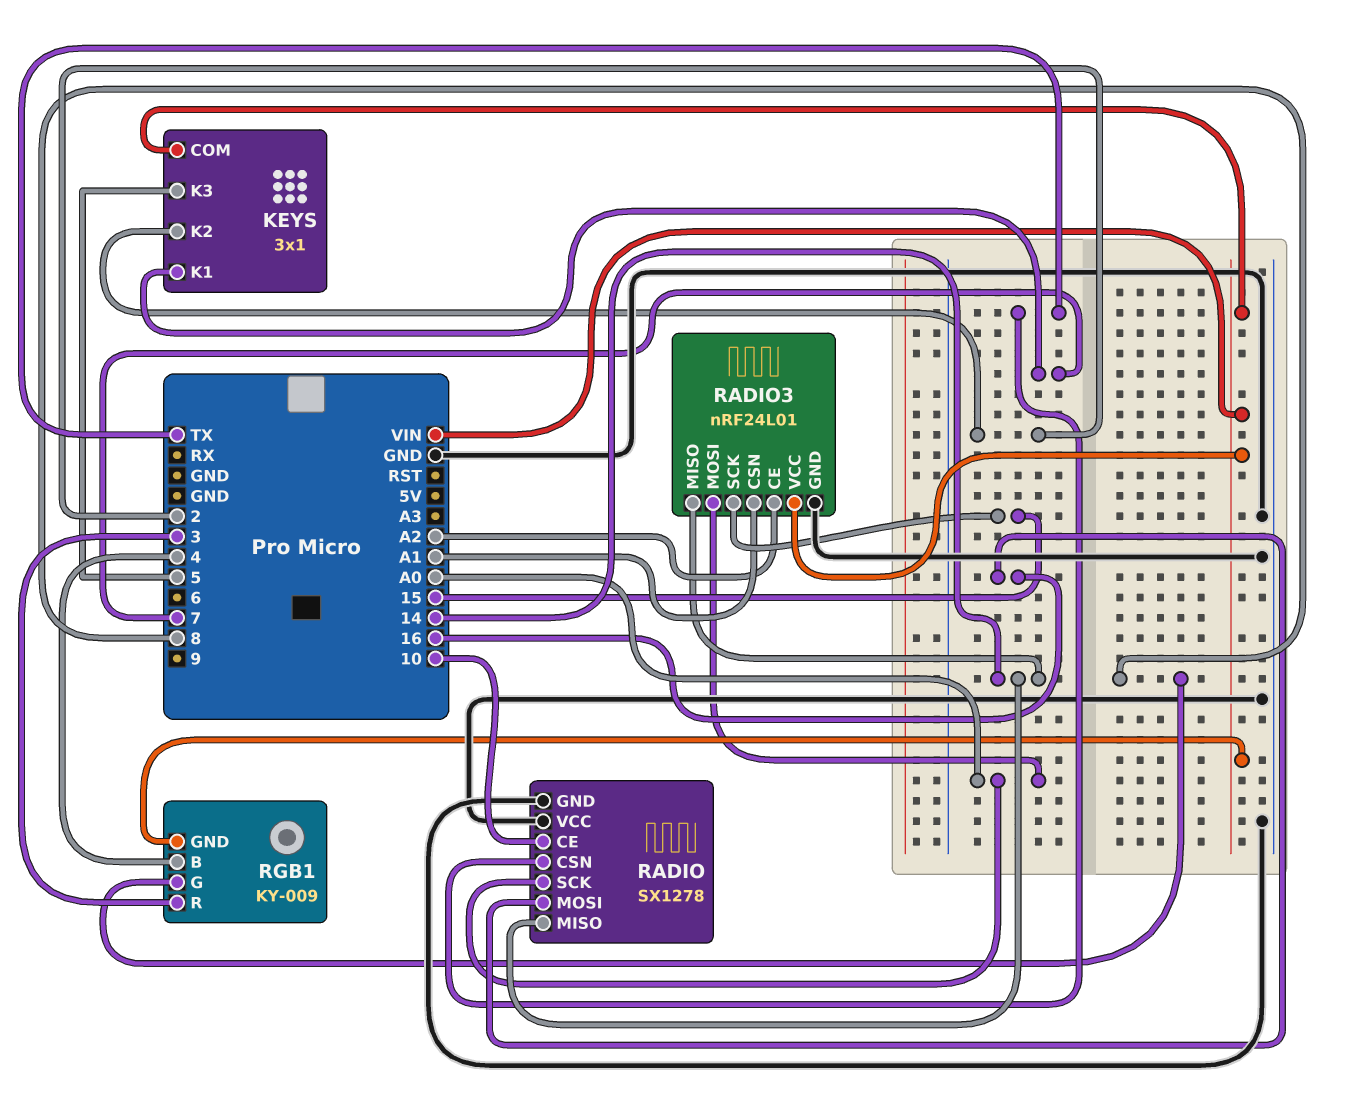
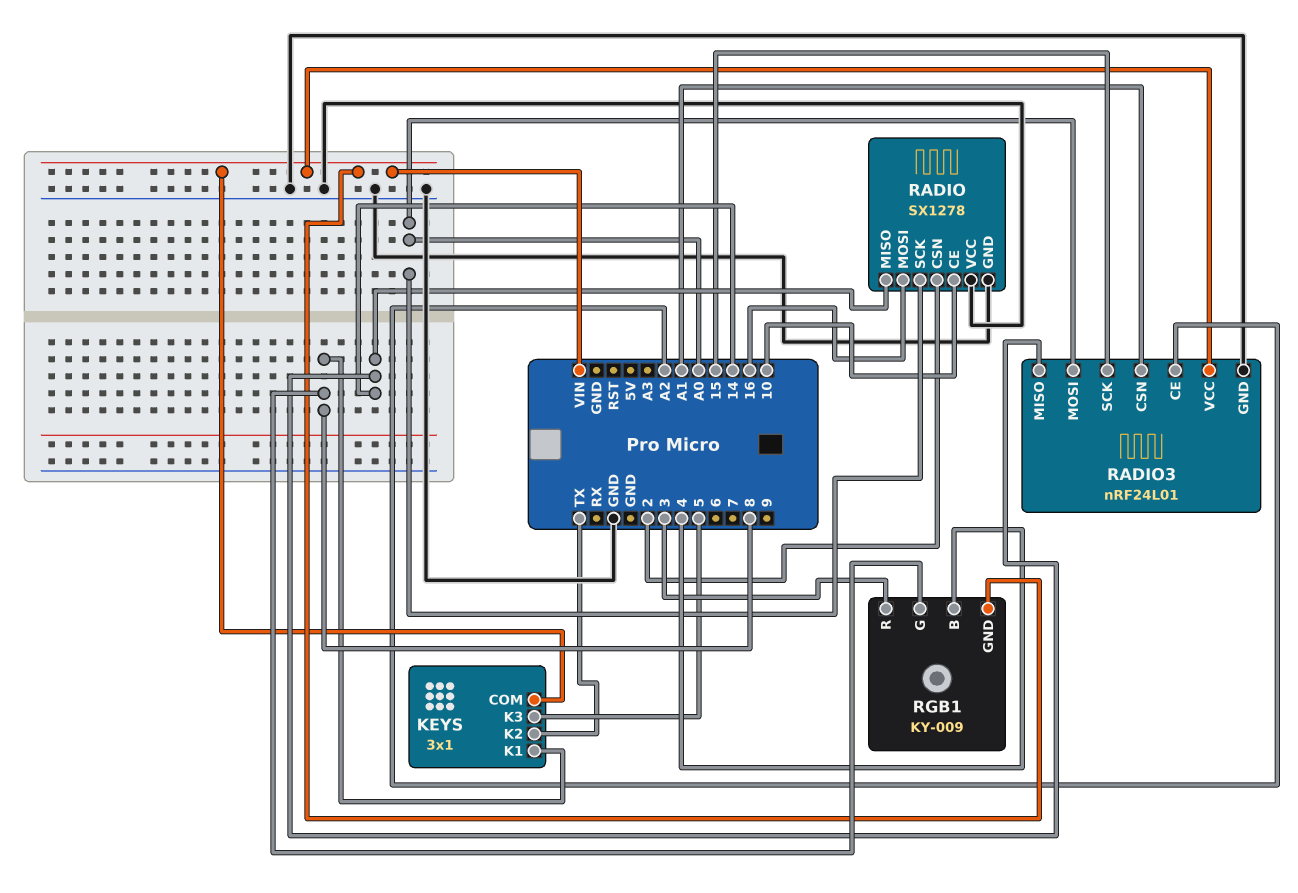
KEYS pin K1: 7 -> 8
KEYS pin K2: 2 -> TX
RADIO pin CSN: TX -> 2

